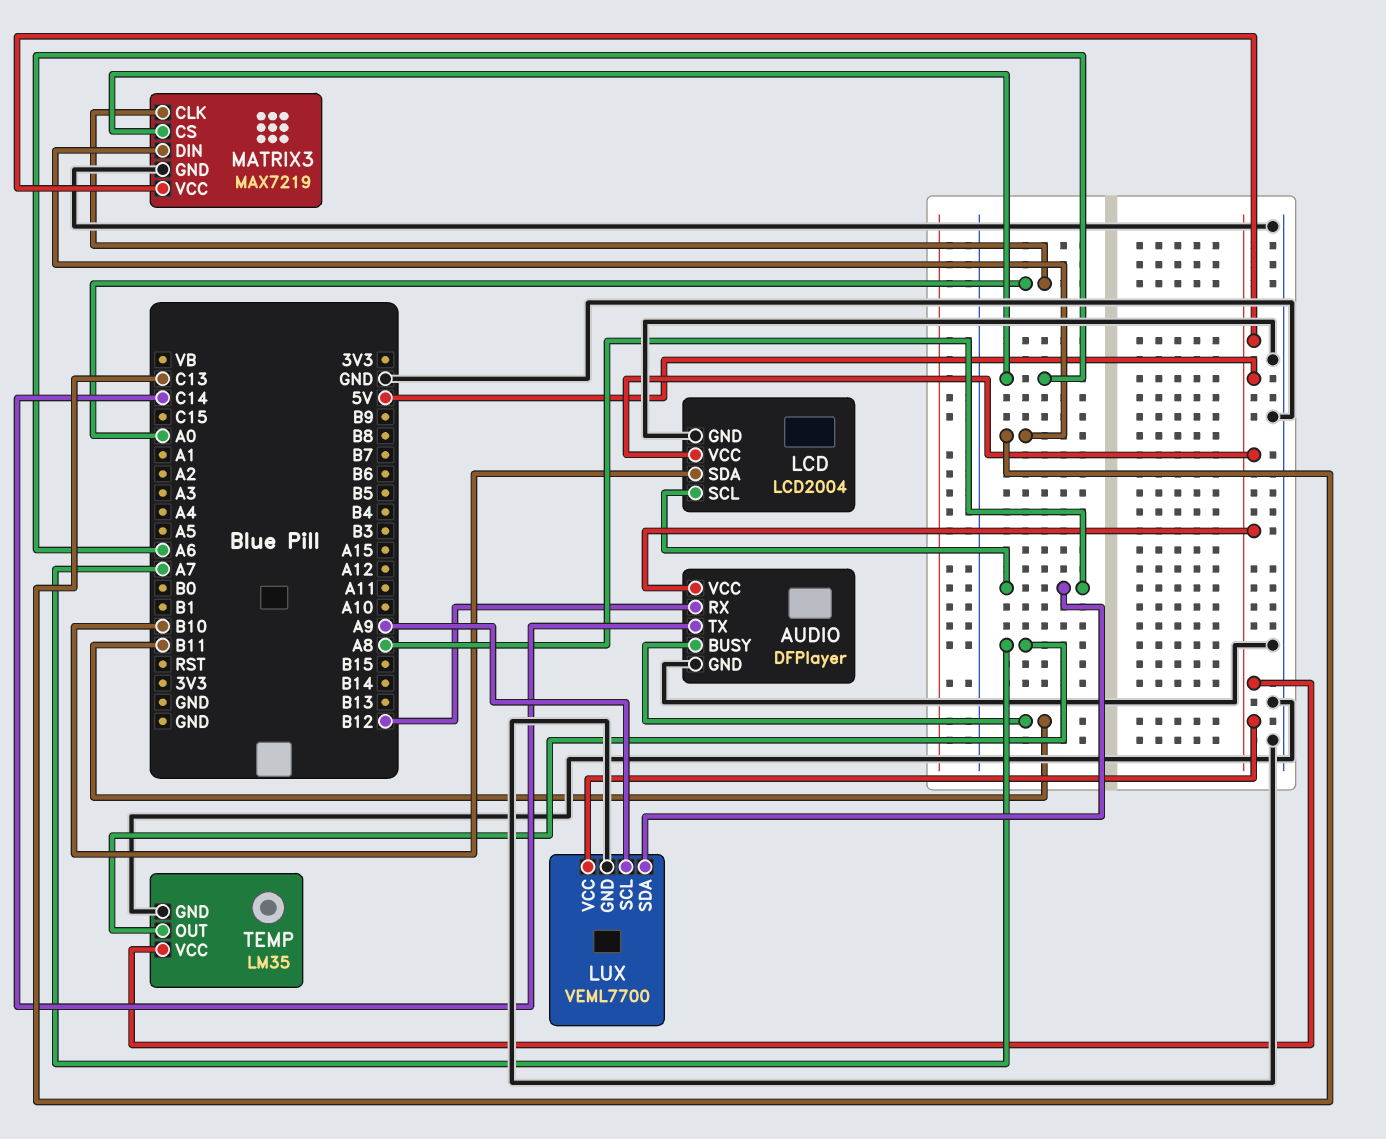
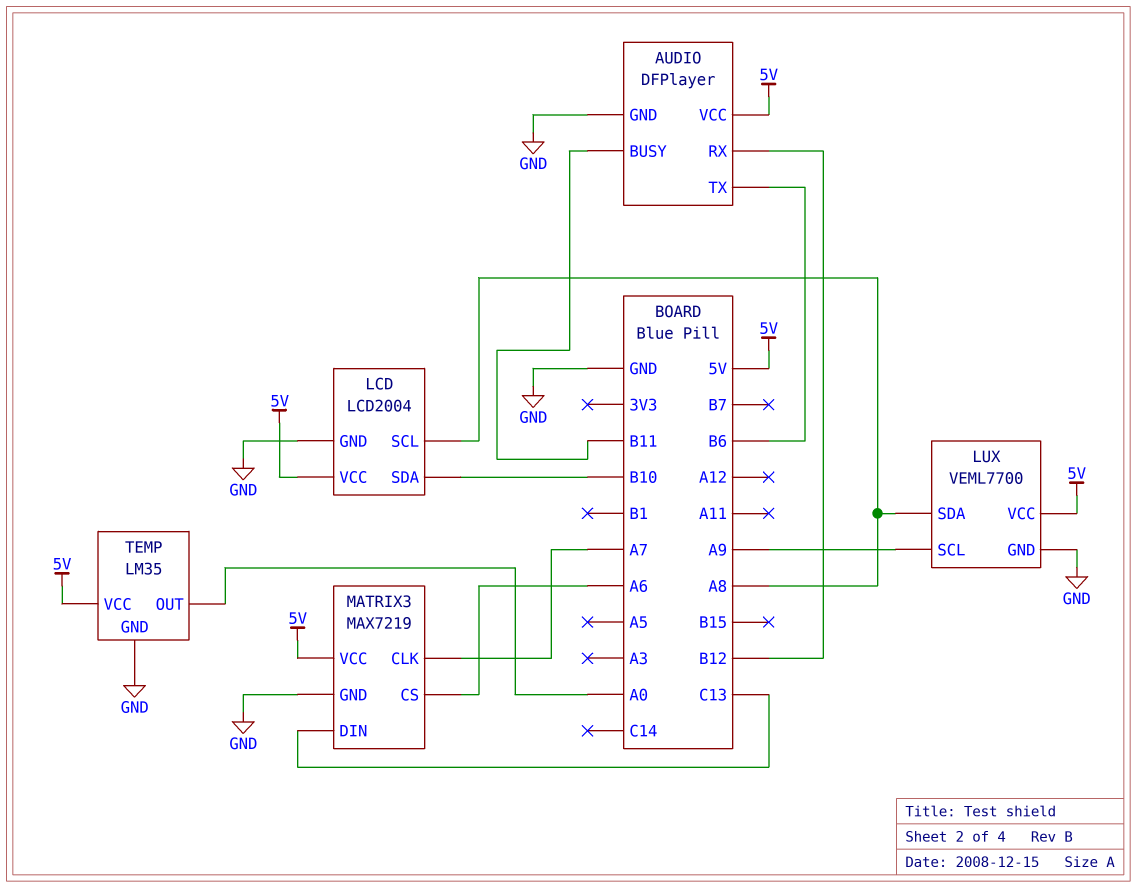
AUDIO pin TX: C14 -> B6
MATRIX3 pin CLK: A0 -> A7
TEMP pin OUT: A7 -> A0

